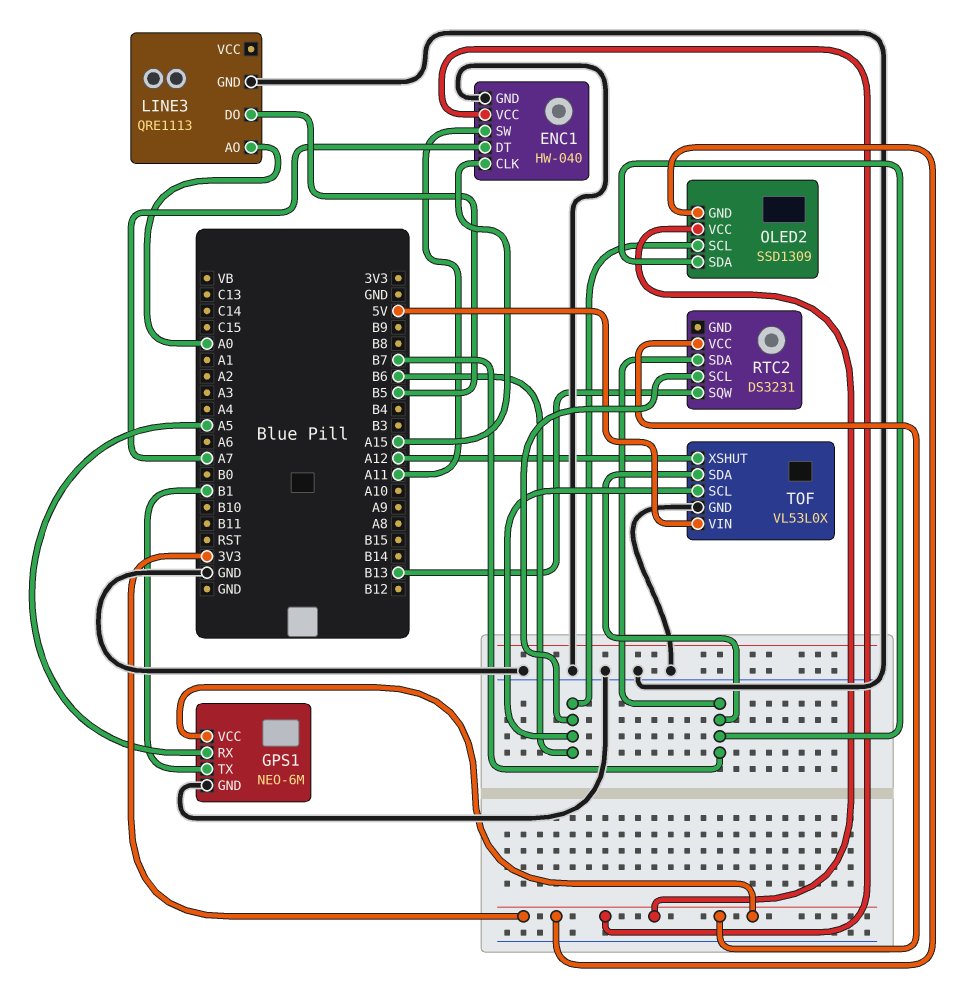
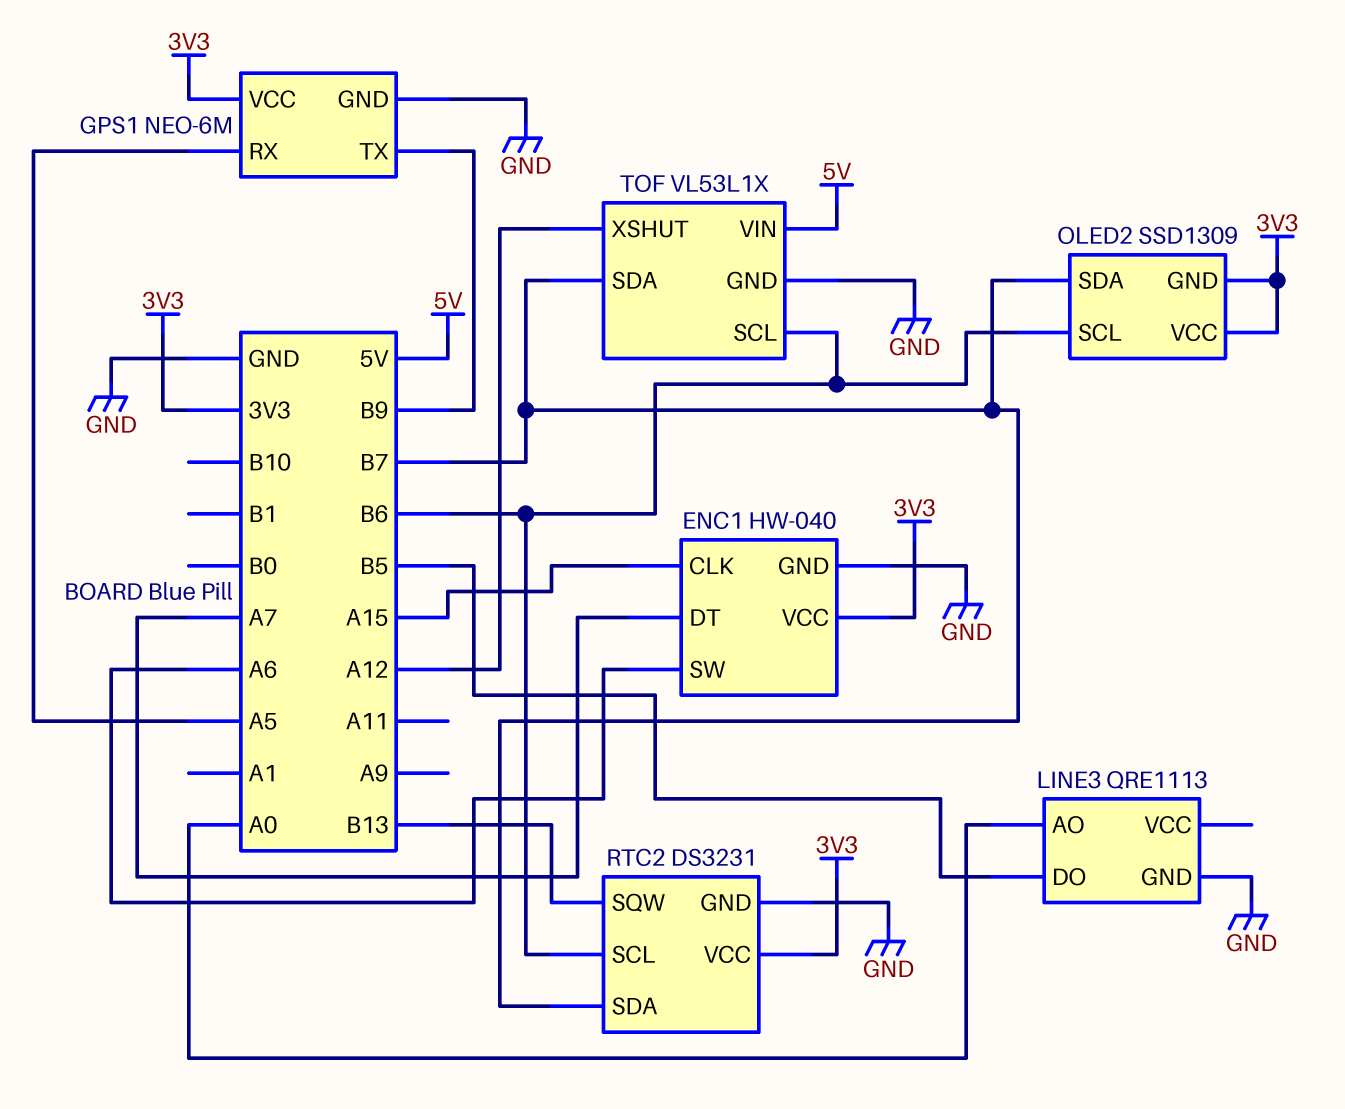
ENC1 pin SW: A11 -> A6
GPS1 pin TX: B1 -> B9
RTC2 pin GND: none -> GND
TOF: VL53L0X -> VL53L1X

